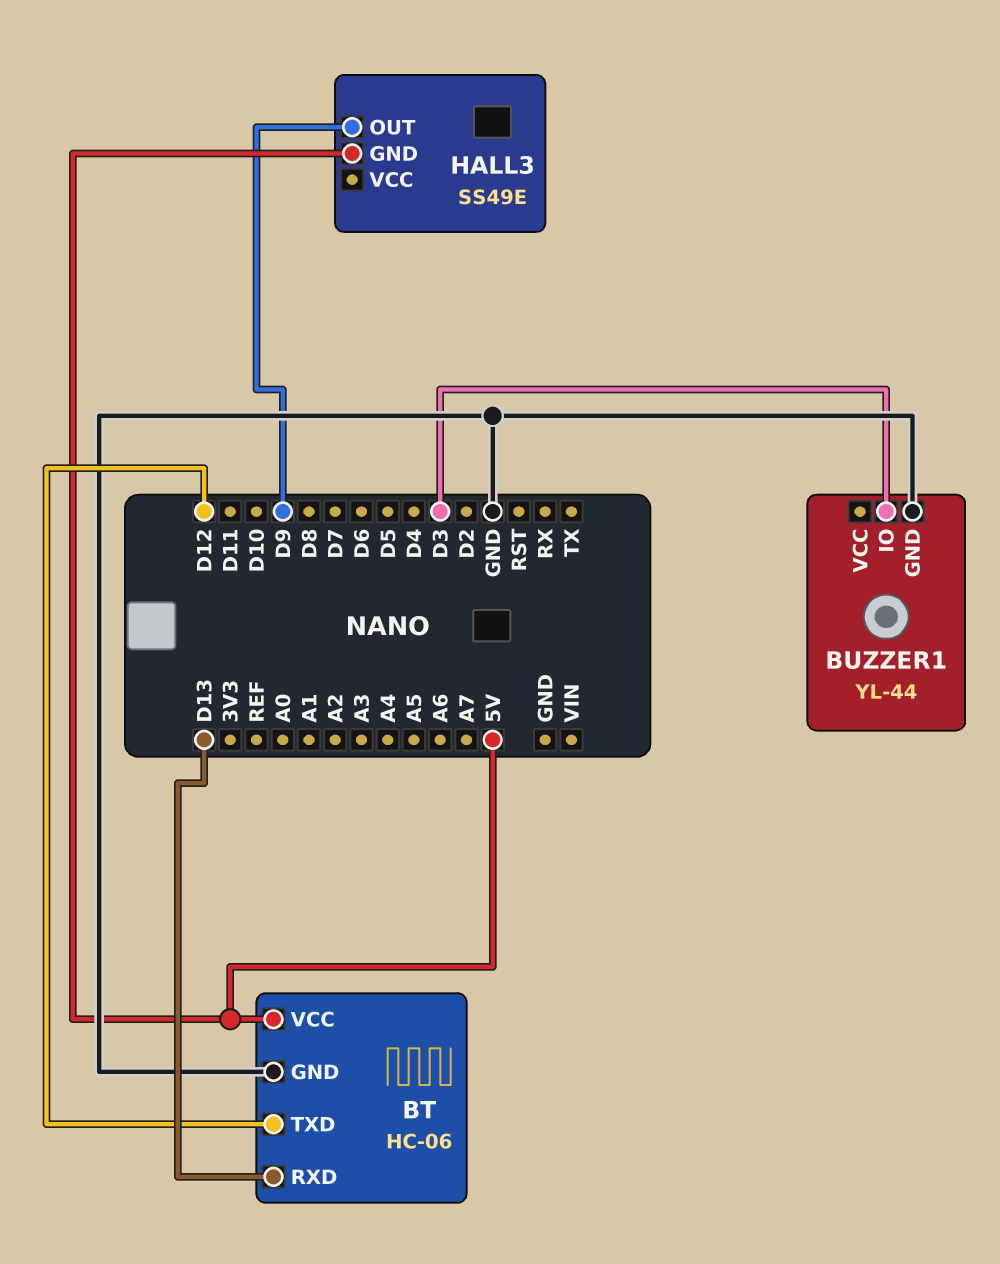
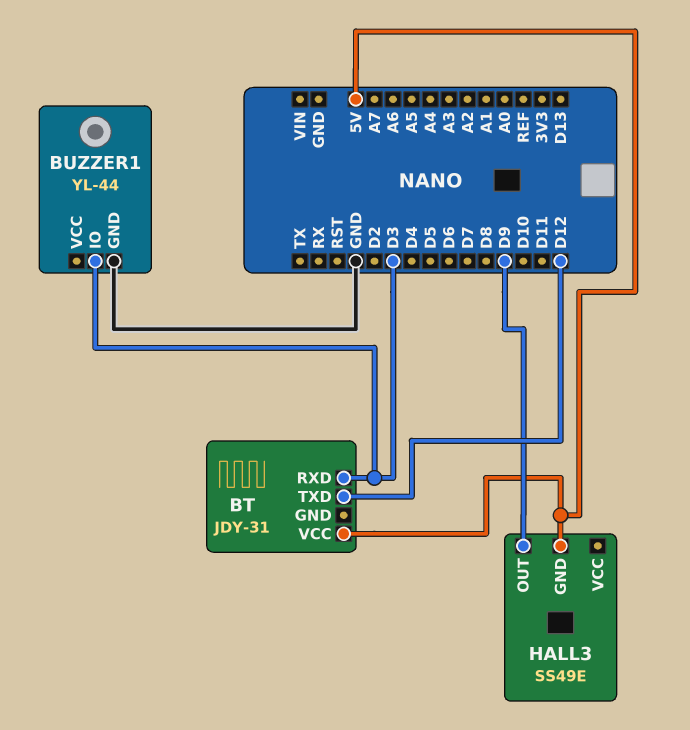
BT: HC-06 -> JDY-31
BT pin GND: GND -> none
BT pin RXD: D13 -> D3

